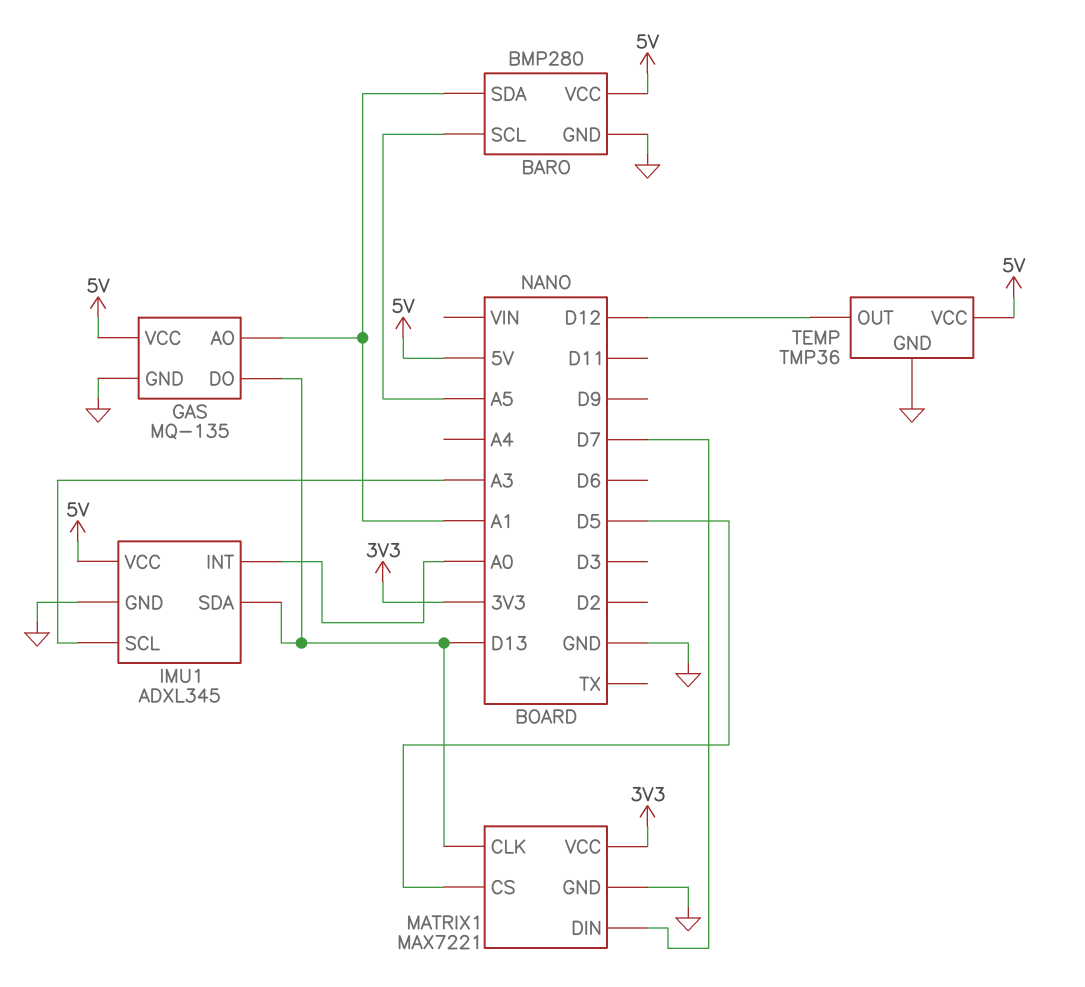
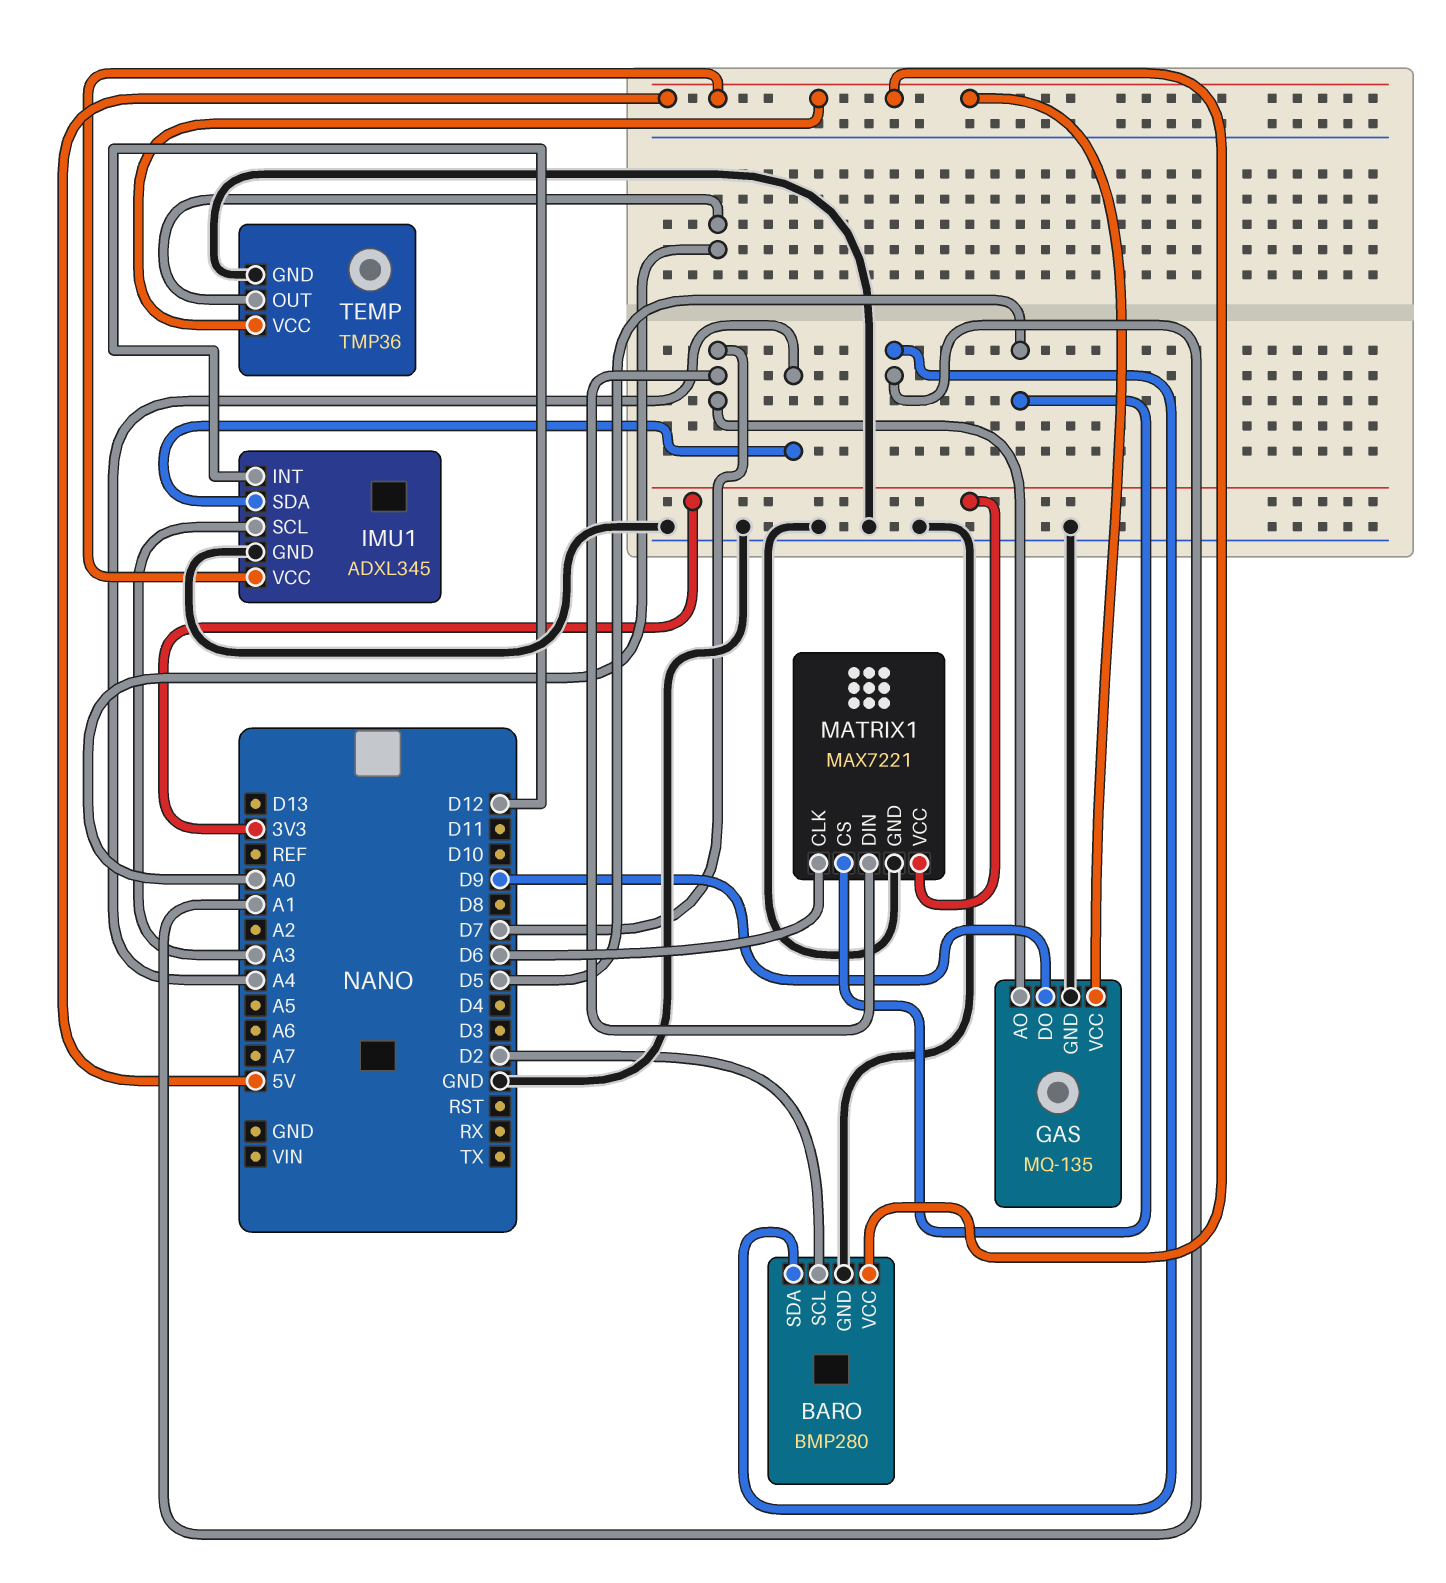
BARO pin SCL: A5 -> D2
GAS pin AO: A1 -> D7
GAS pin DO: D13 -> D9
IMU1 pin INT: A0 -> D12
IMU1 pin SDA: D13 -> A4
MATRIX1 pin CLK: D13 -> D6
TEMP pin OUT: D12 -> A0

